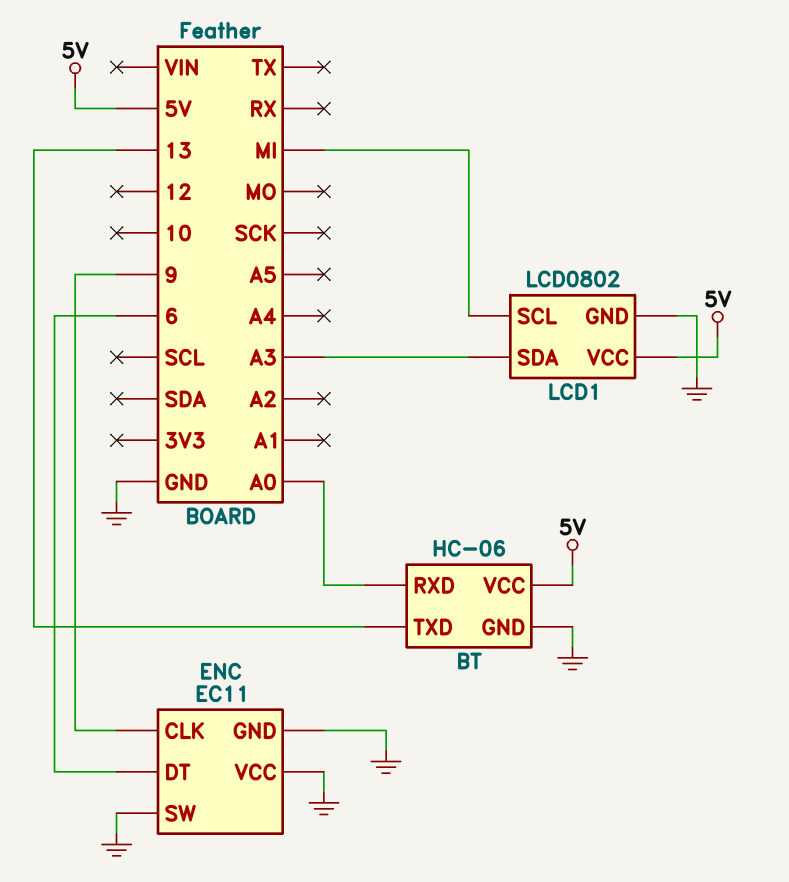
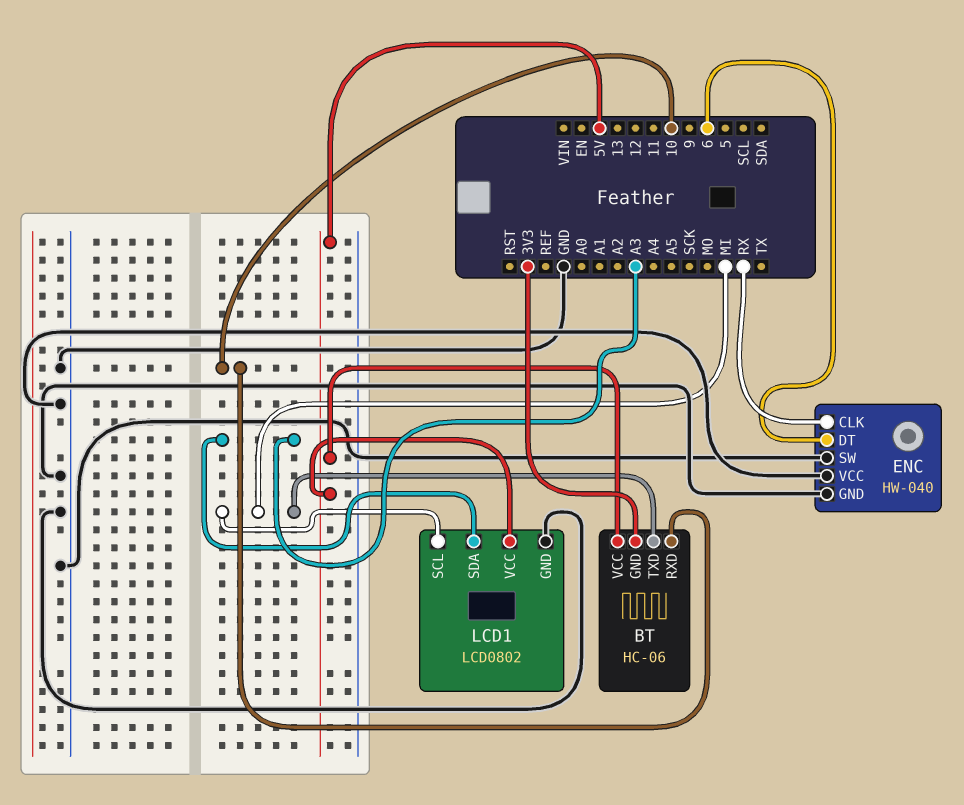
BT pin GND: GND -> 3V3
BT pin RXD: A0 -> 10
BT pin TXD: 13 -> MI
ENC: EC11 -> HW-040
ENC pin CLK: 9 -> RX

